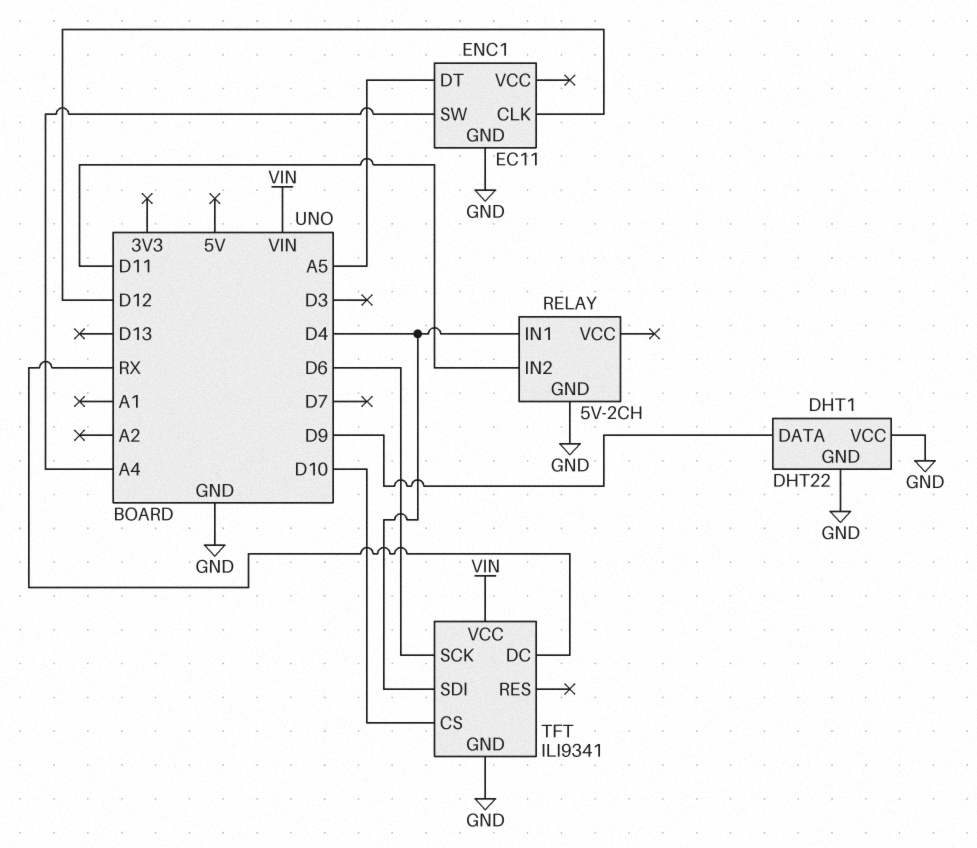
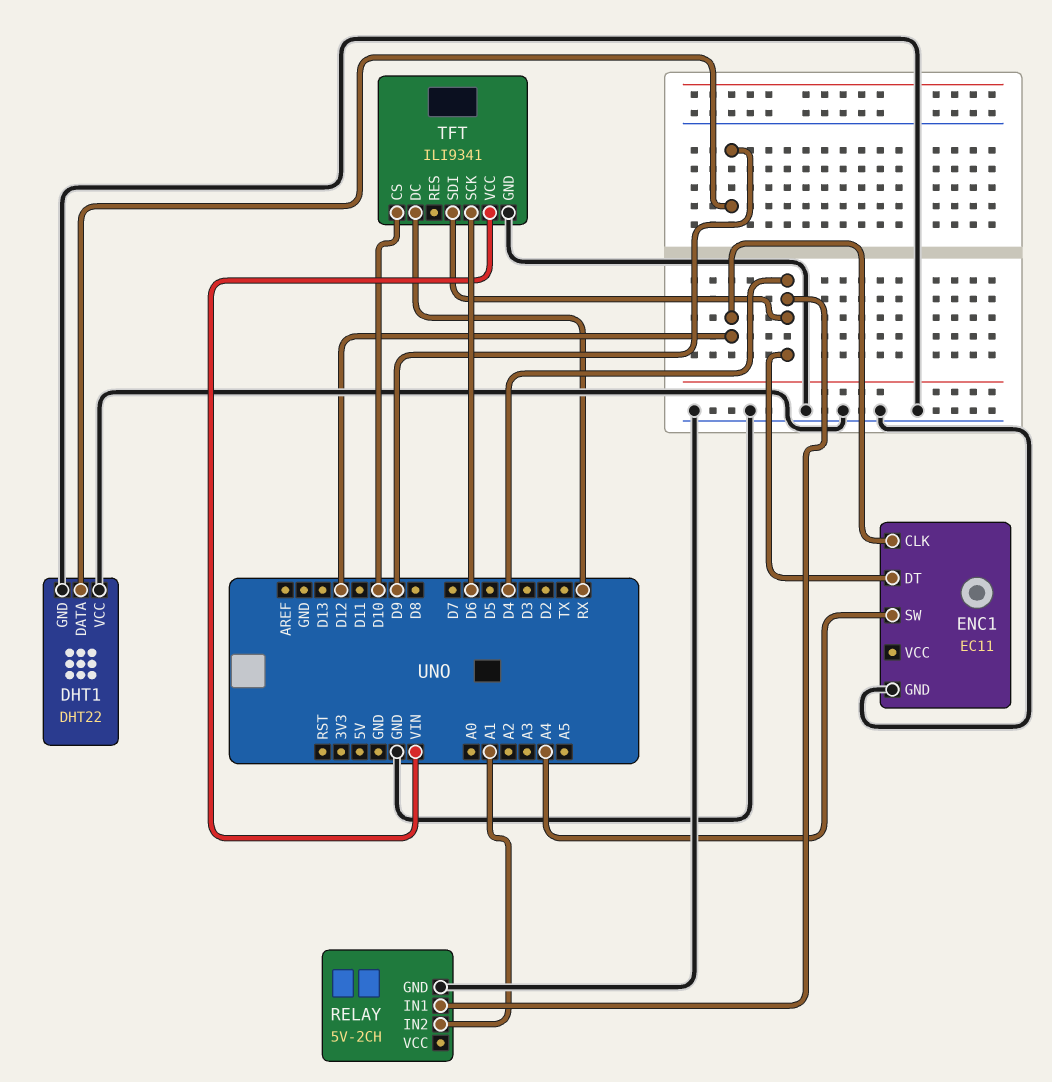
ENC1 pin DT: A5 -> D4
RELAY pin IN2: D11 -> A1

